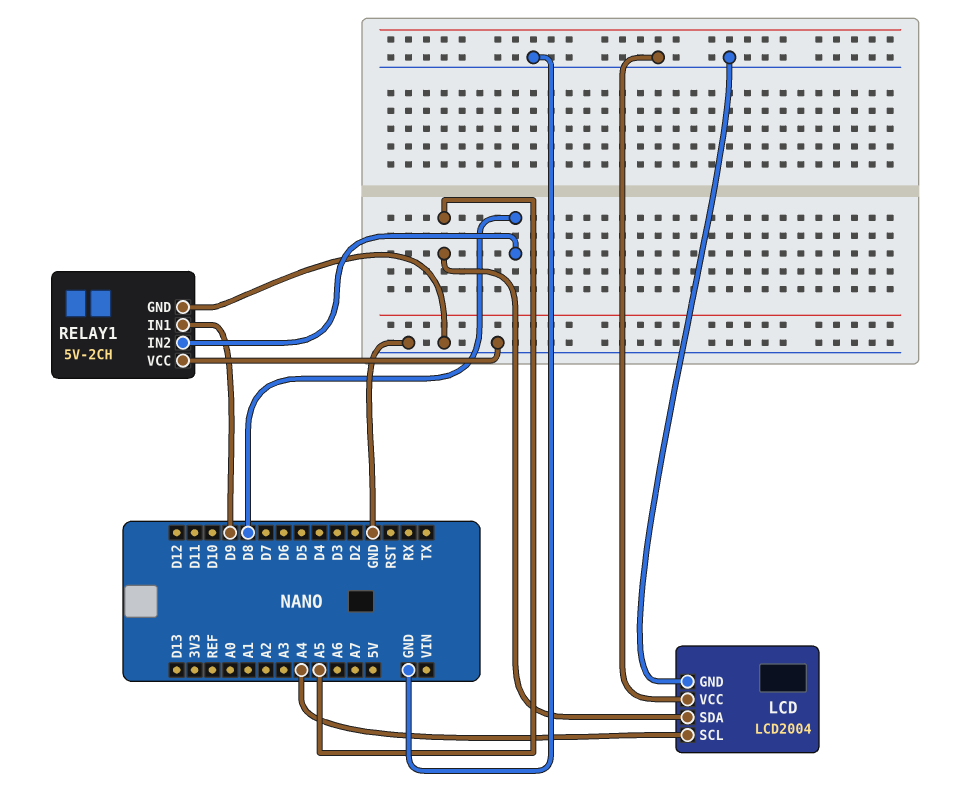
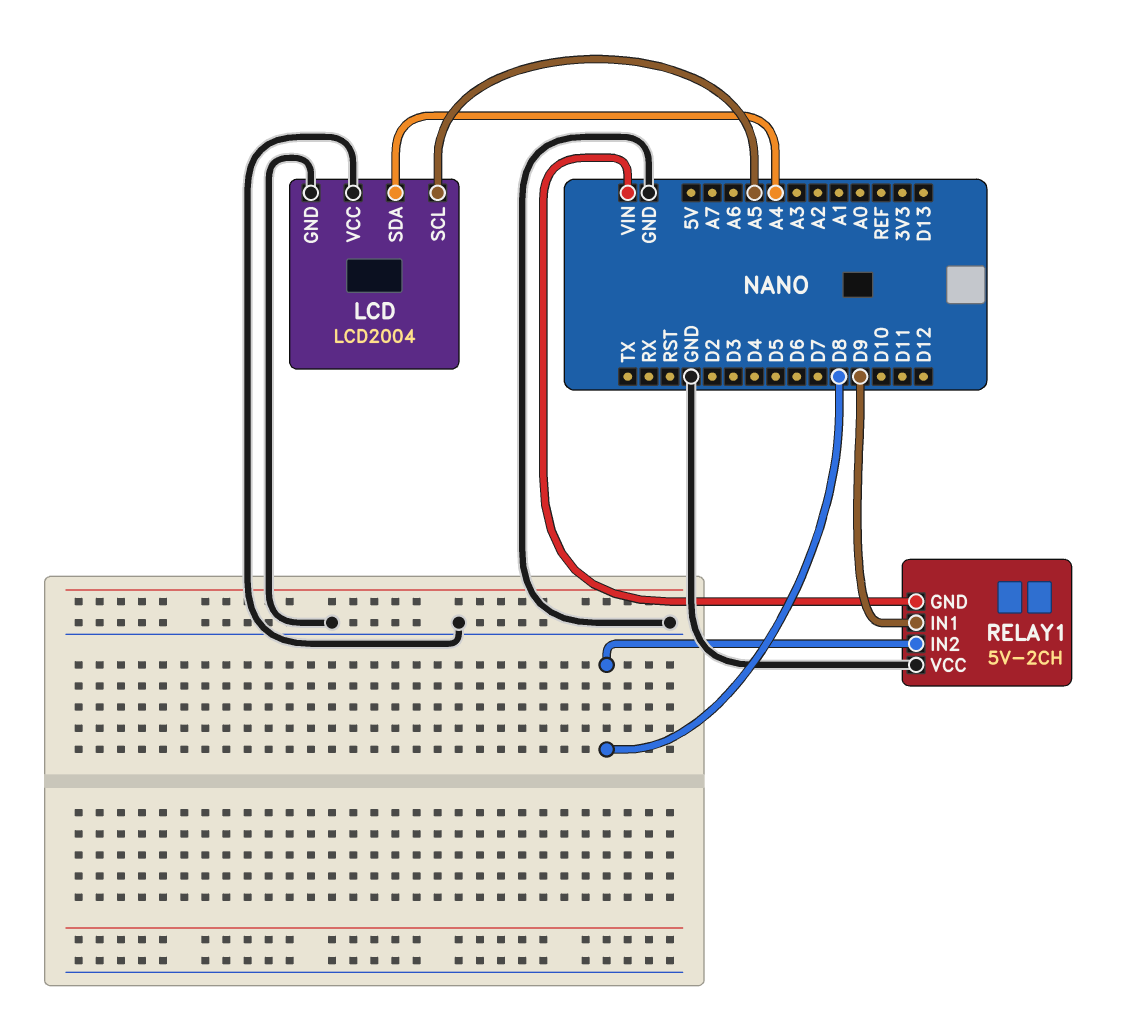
LCD pin SCL: A4 -> A5
LCD pin SDA: A5 -> A4
RELAY1 pin GND: GND -> VIN

